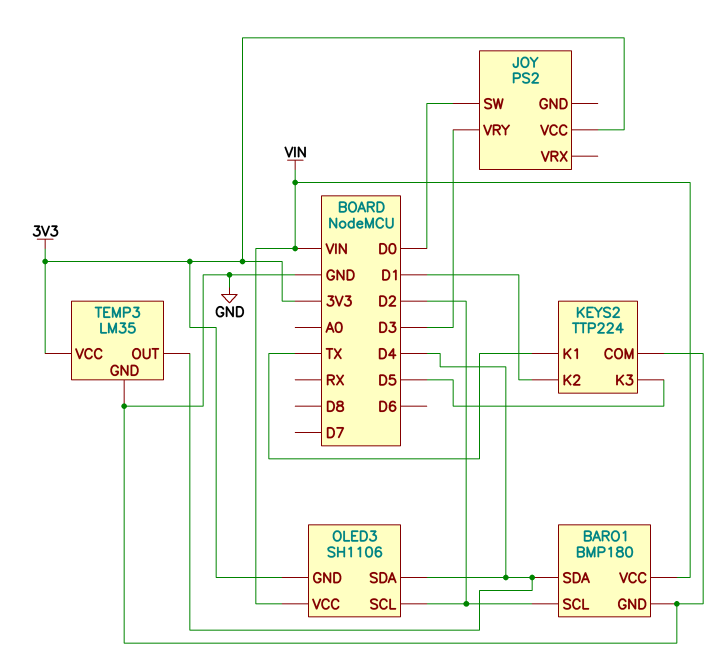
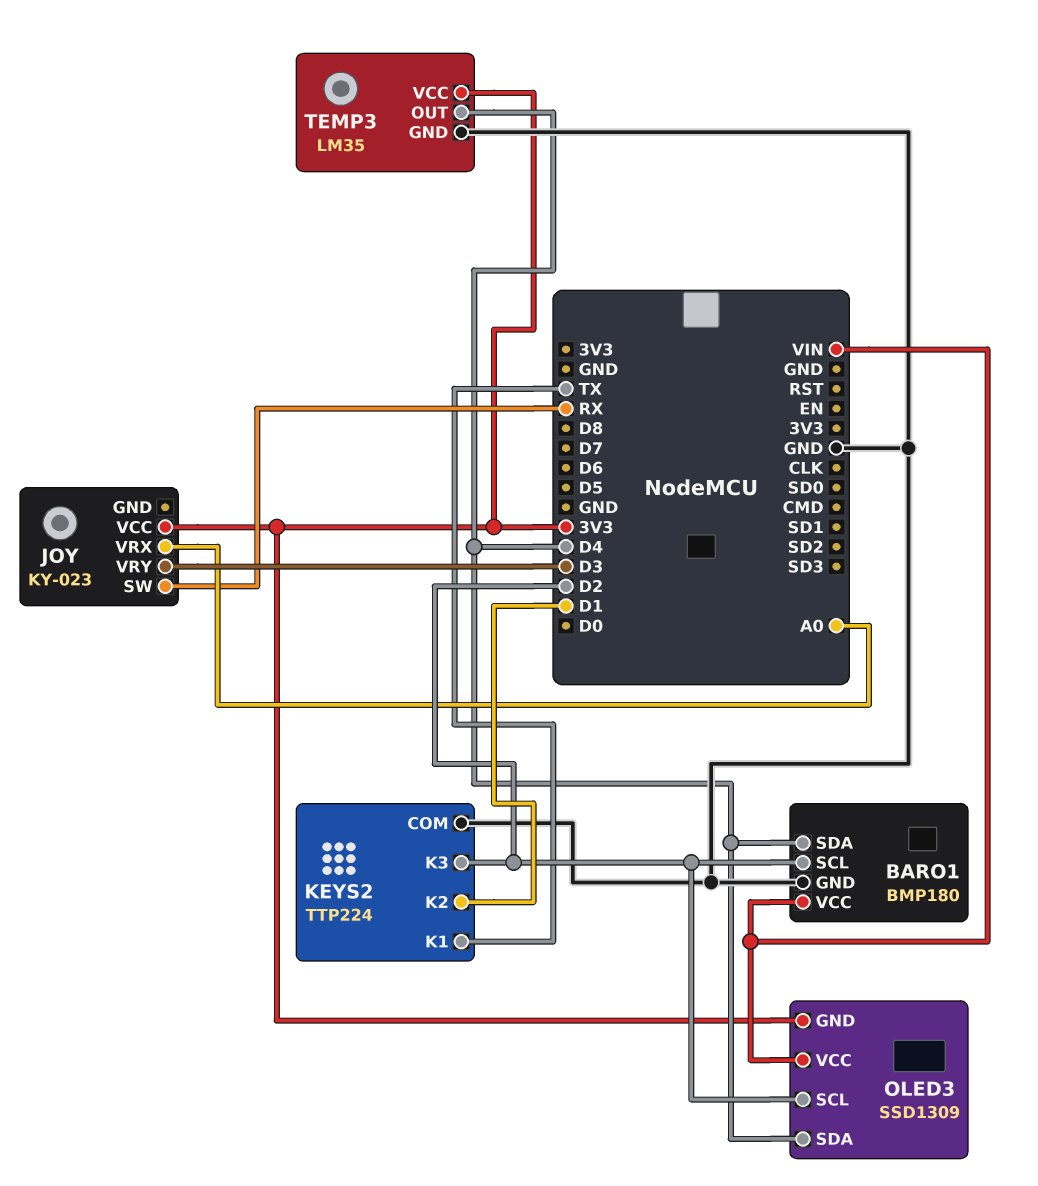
JOY: PS2 -> KY-023
JOY pin SW: D0 -> RX
JOY pin VRX: none -> A0
KEYS2 pin K3: D5 -> D2
OLED3: SH1106 -> SSD1309

